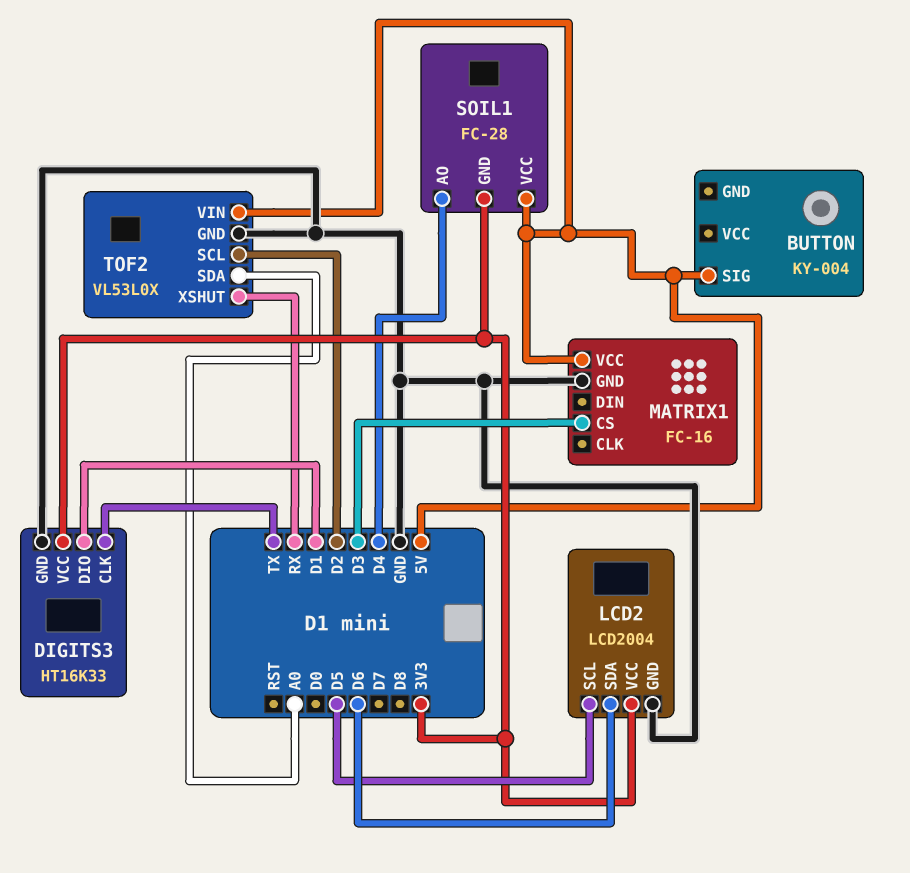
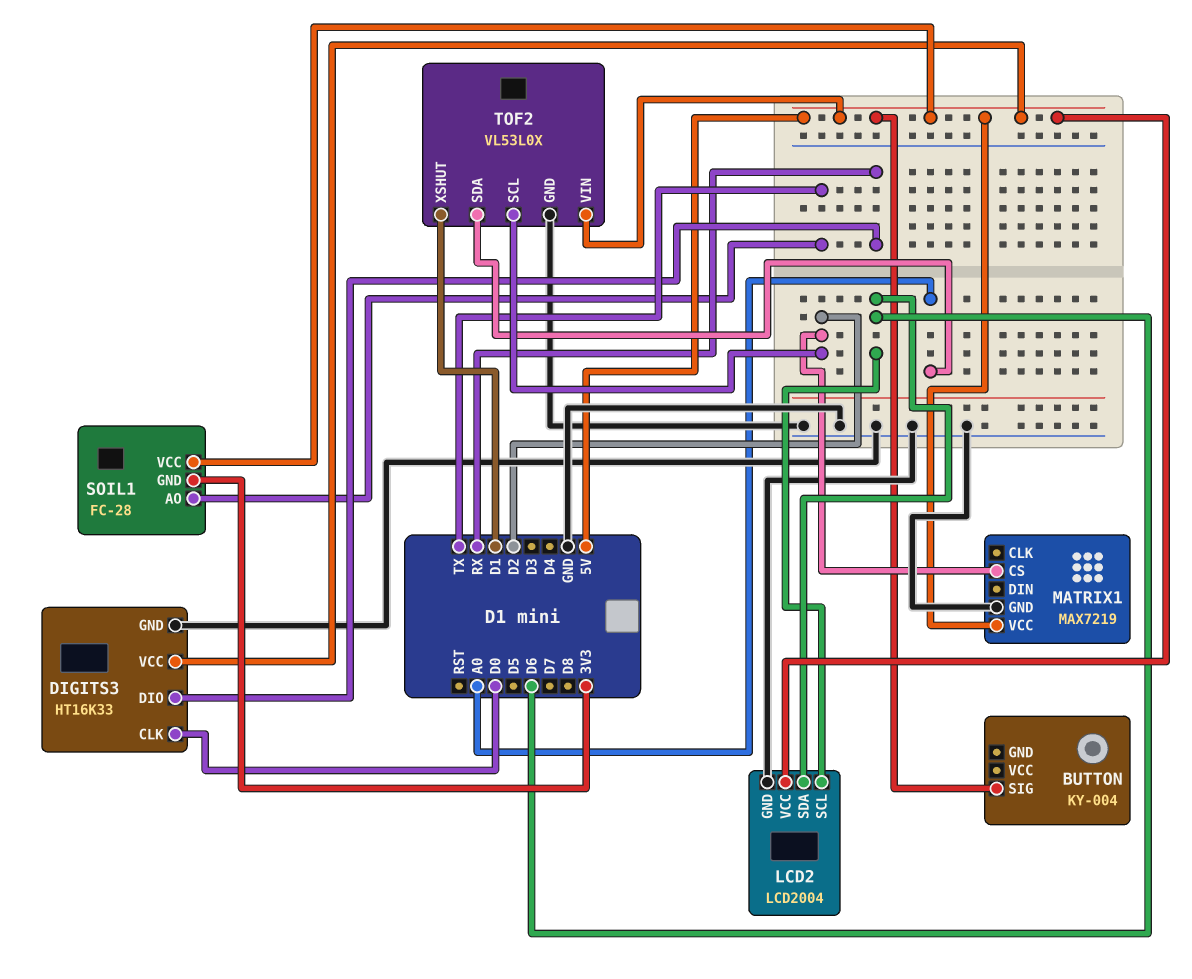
DIGITS3 pin CLK: TX -> D0
DIGITS3 pin DIO: D1 -> RX
DIGITS3 pin VCC: 3V3 -> 5V
LCD2 pin SCL: D5 -> D6
LCD2 pin VCC: 3V3 -> 5V
MATRIX1: FC-16 -> MAX7219
MATRIX1 pin CS: D3 -> D2
SOIL1 pin AO: D4 -> TX
TOF2 pin XSHUT: RX -> D1

